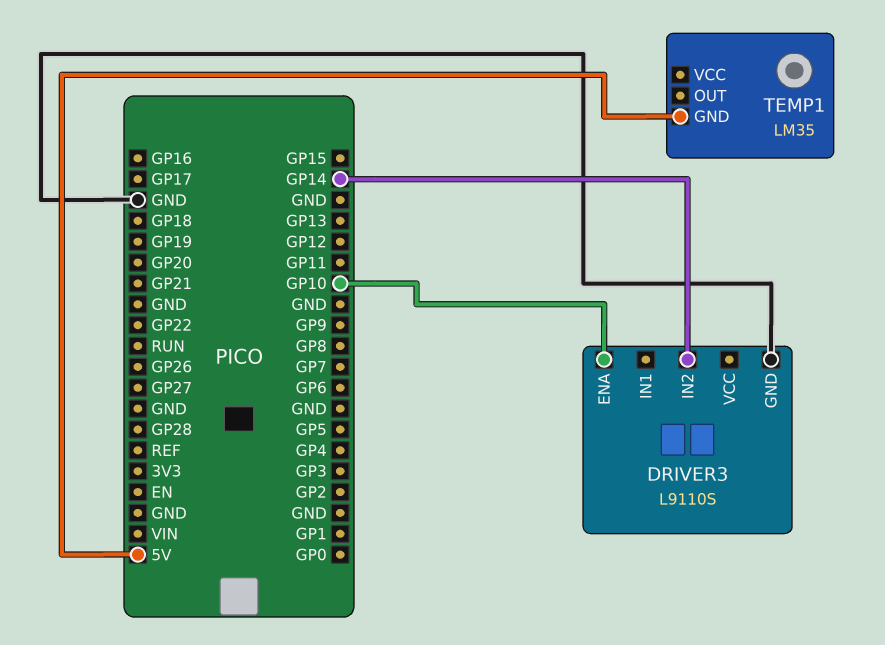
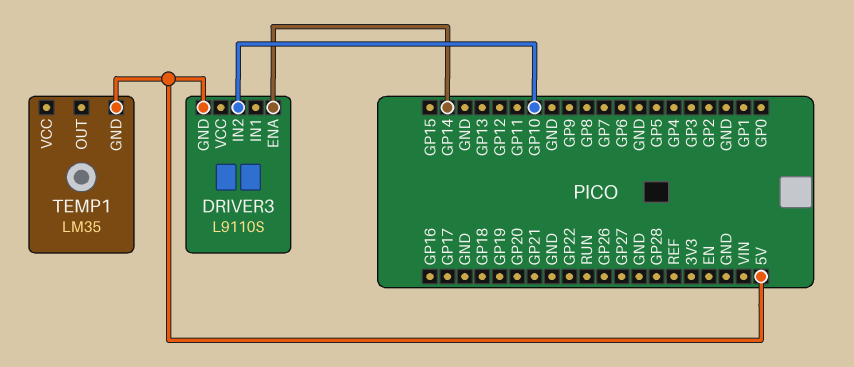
DRIVER3 pin ENA: GP10 -> GP14
DRIVER3 pin GND: GND -> 5V
DRIVER3 pin IN2: GP14 -> GP10

